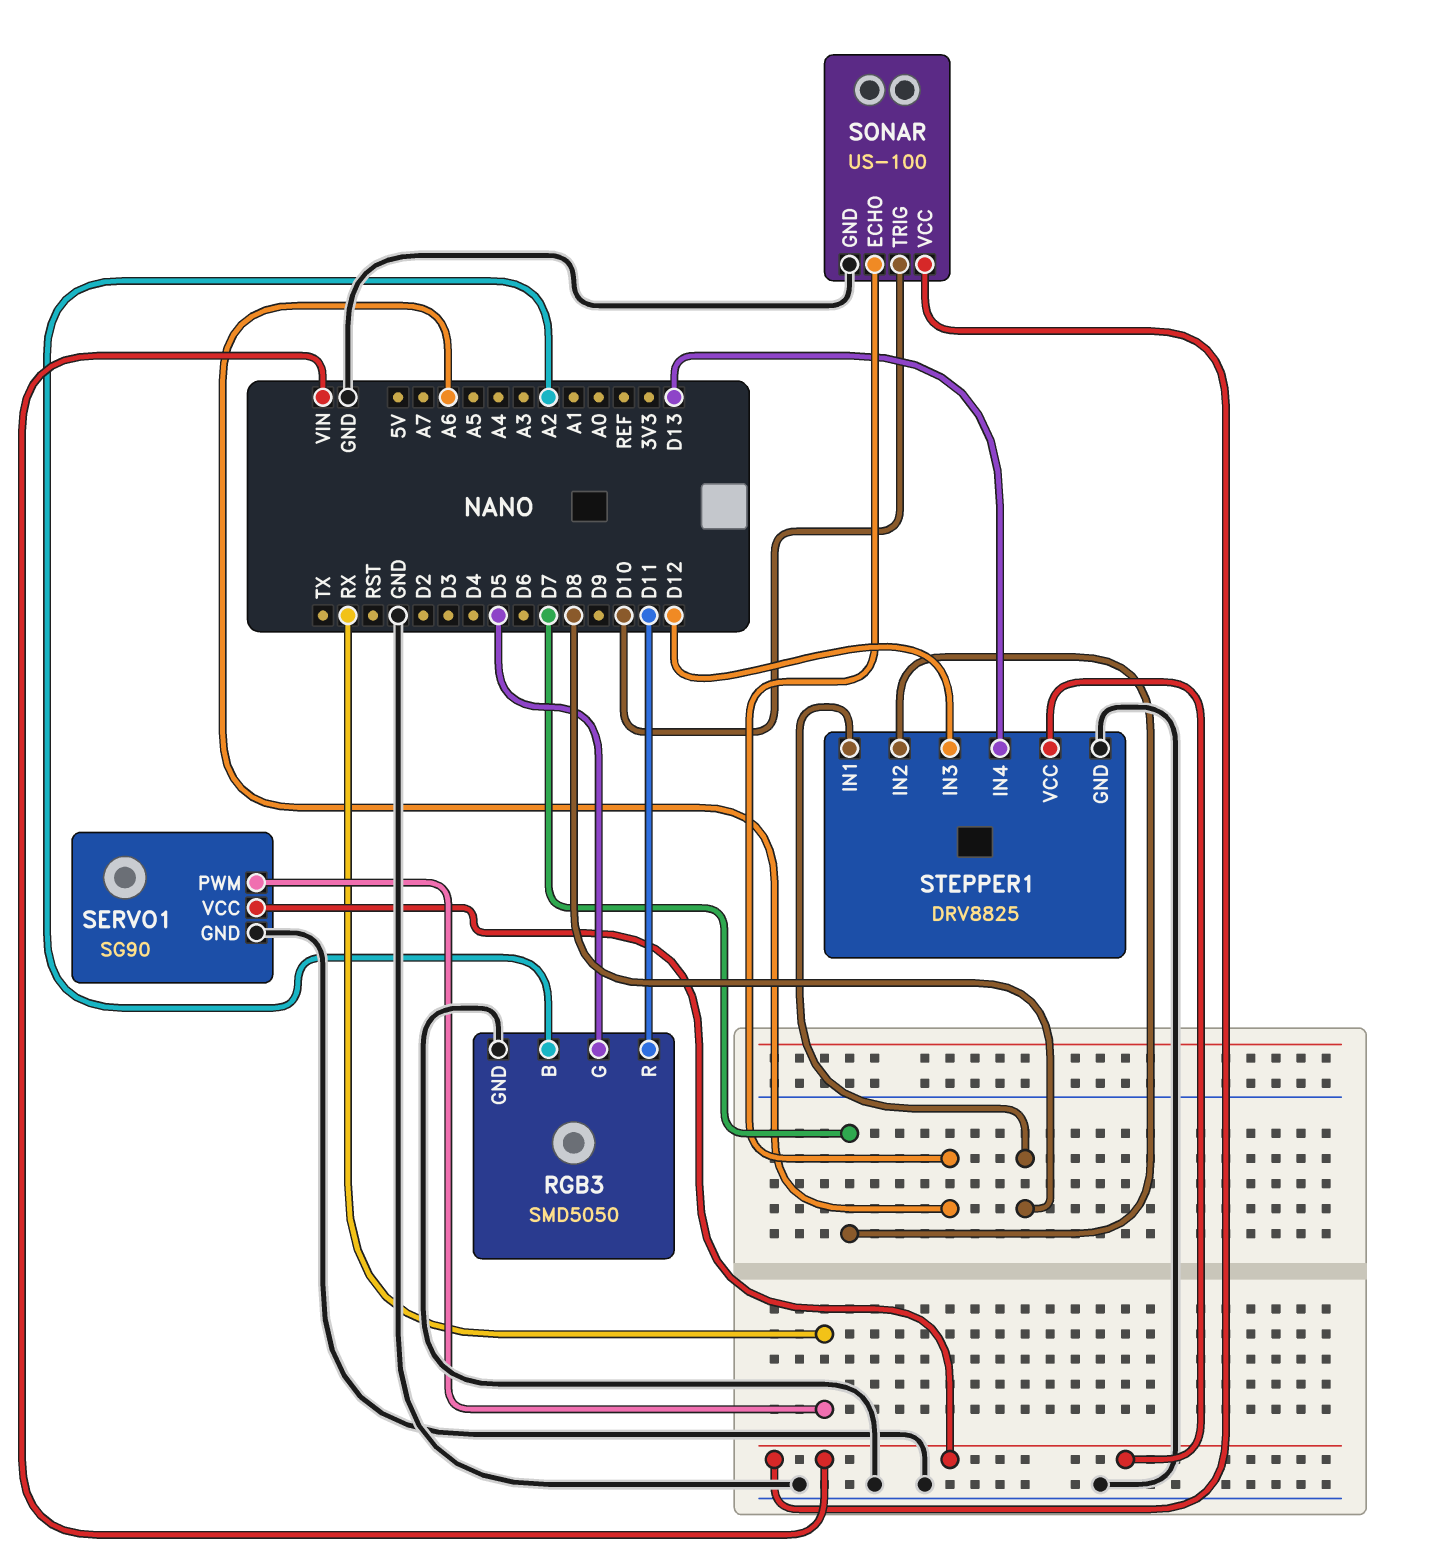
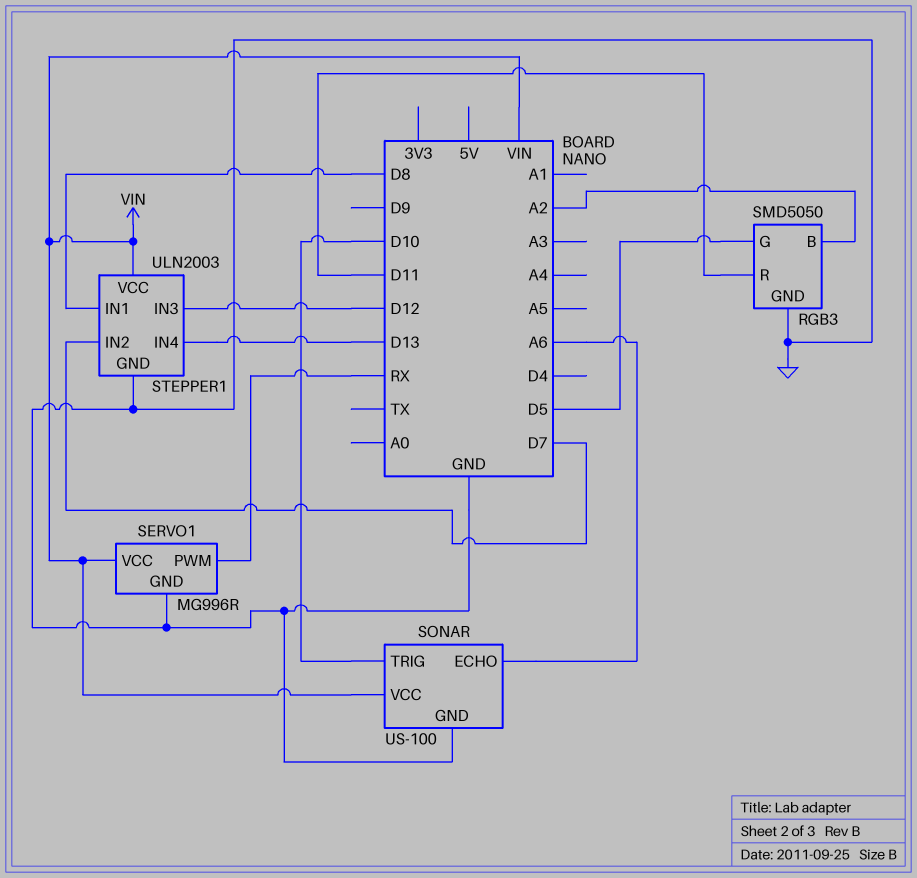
SERVO1: SG90 -> MG996R
STEPPER1: DRV8825 -> ULN2003

